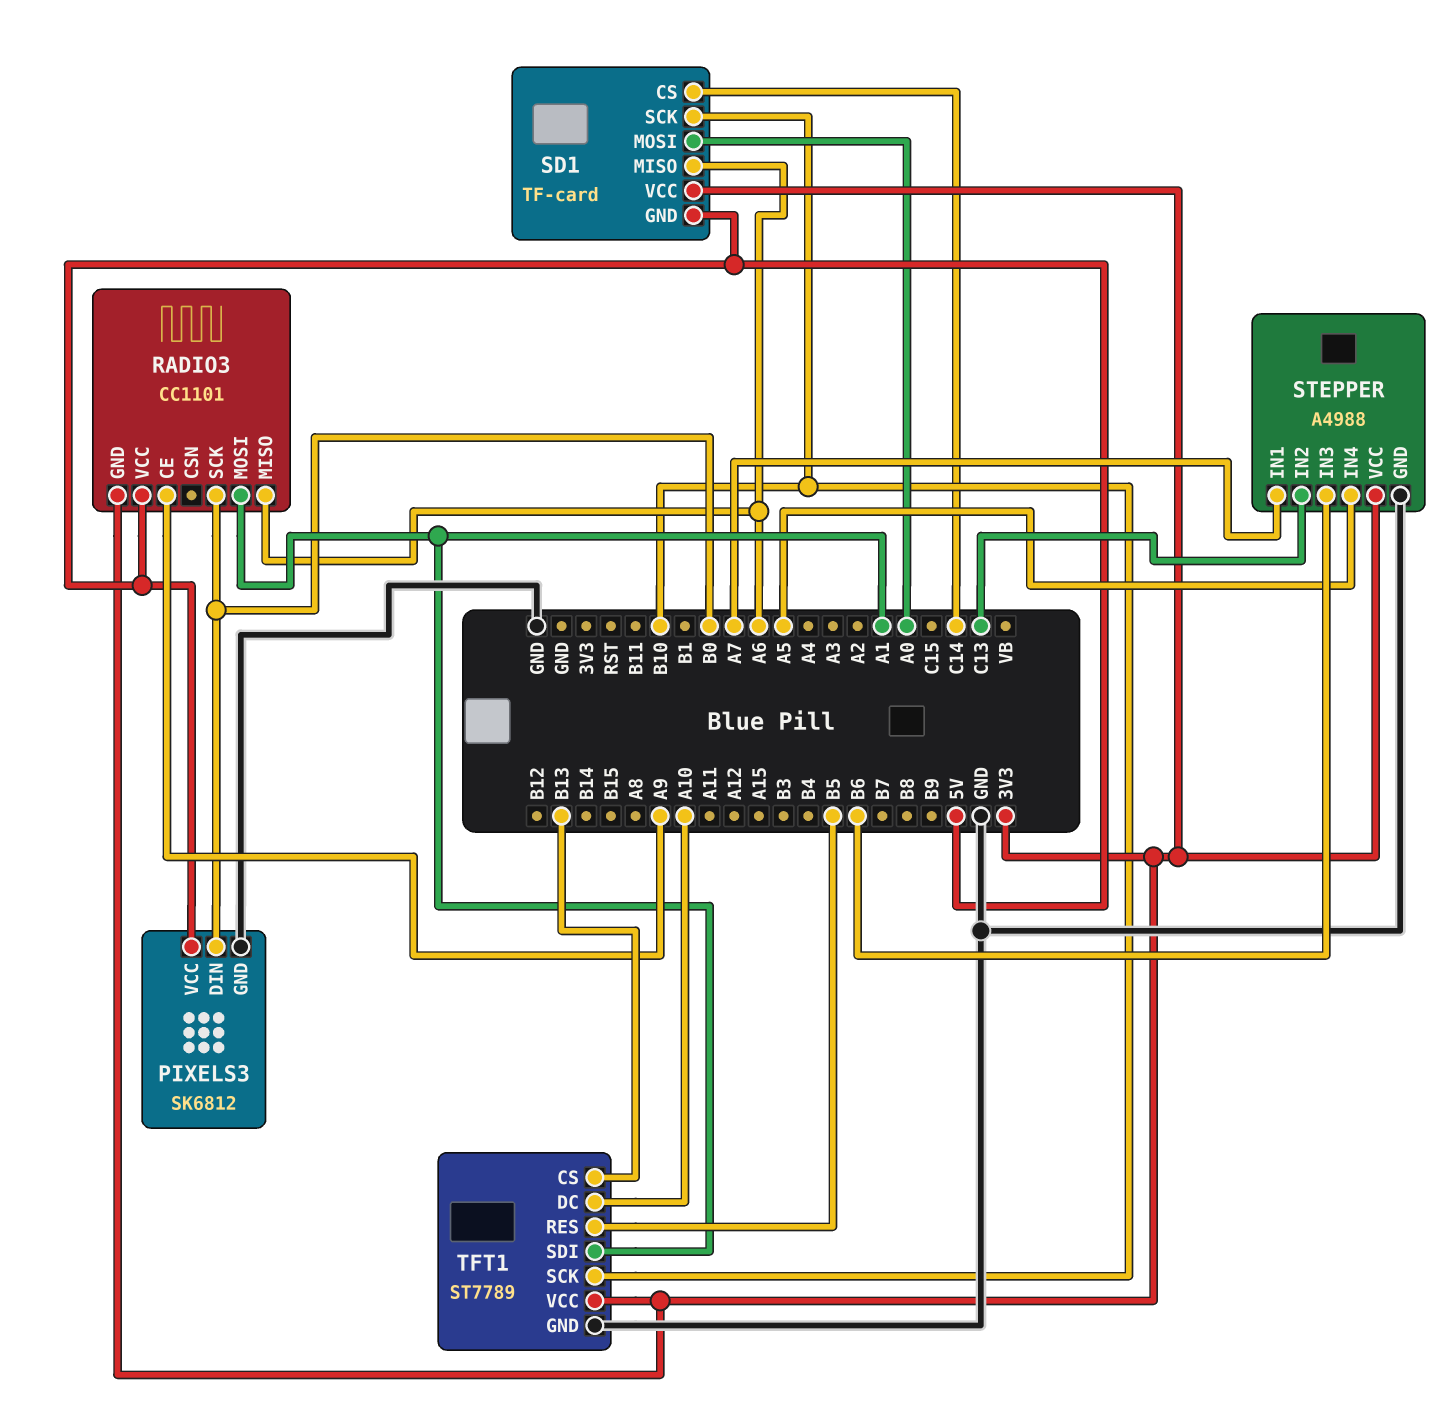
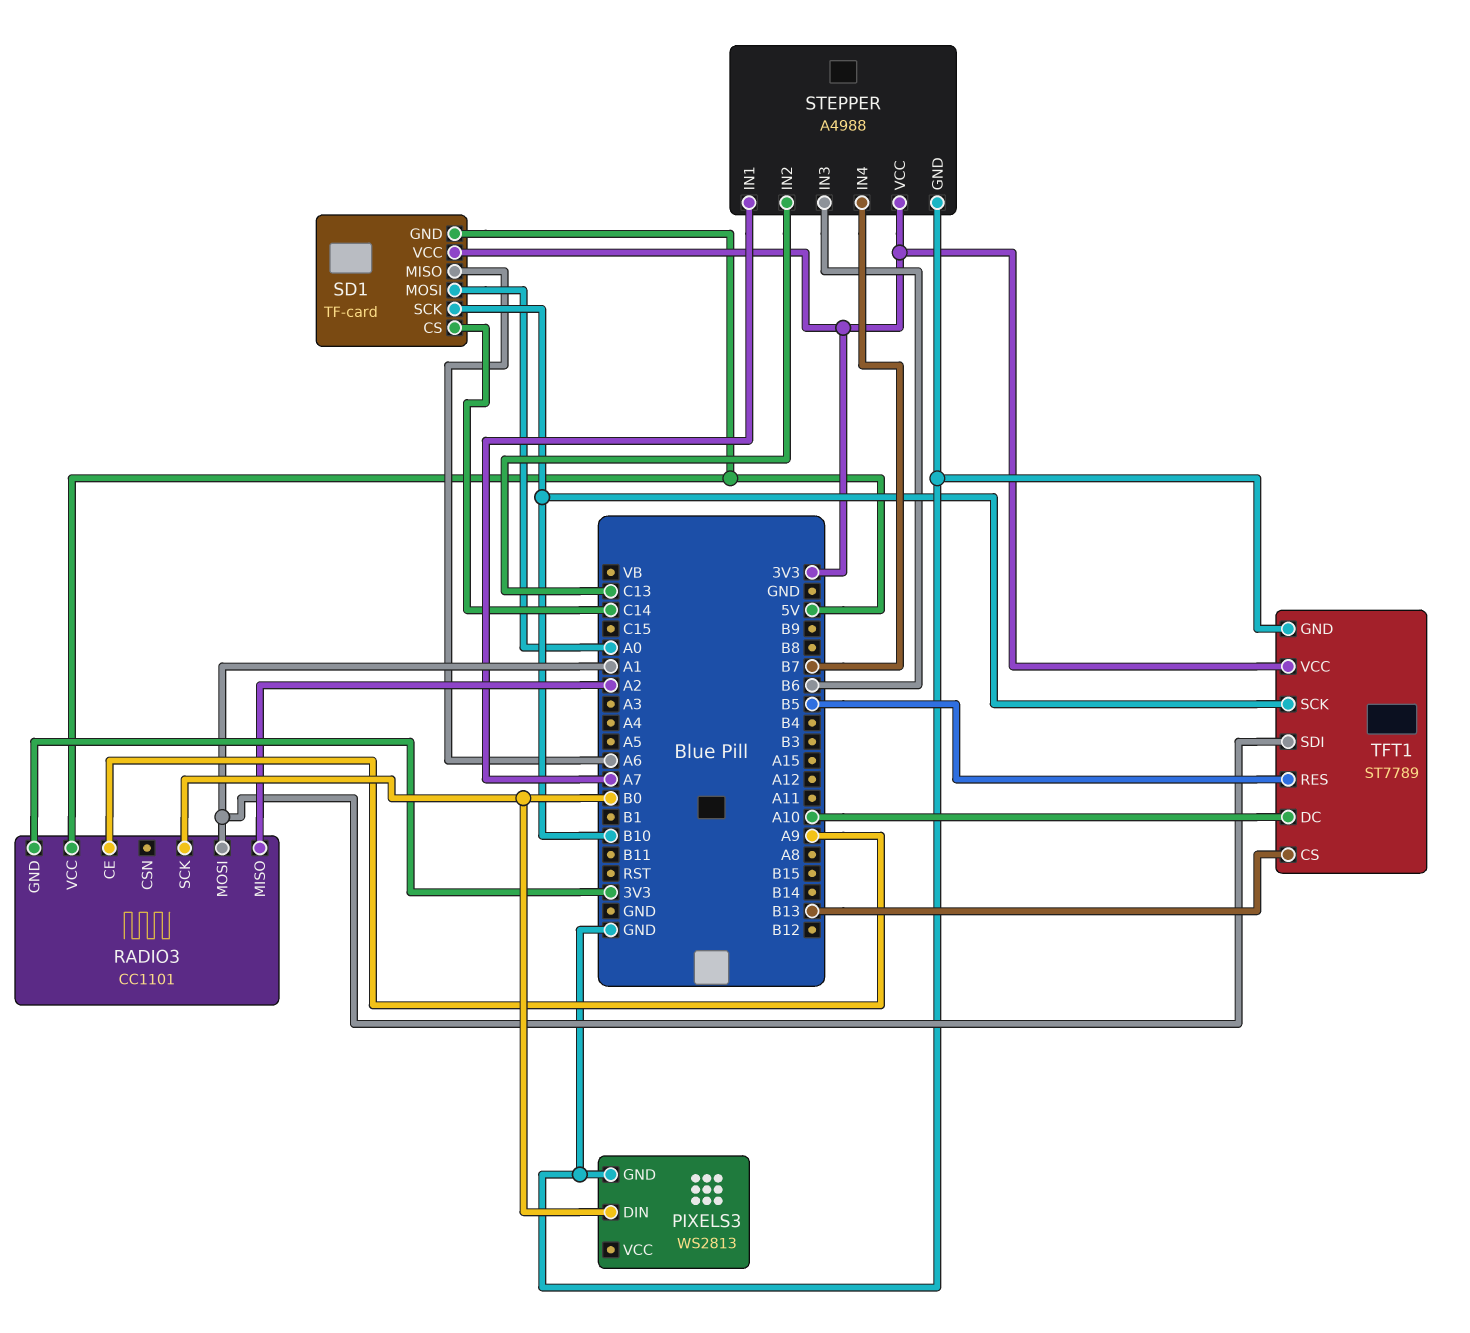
PIXELS3: SK6812 -> WS2813
PIXELS3 pin VCC: 5V -> none
RADIO3 pin MISO: A6 -> A2
STEPPER pin IN4: A5 -> B7

